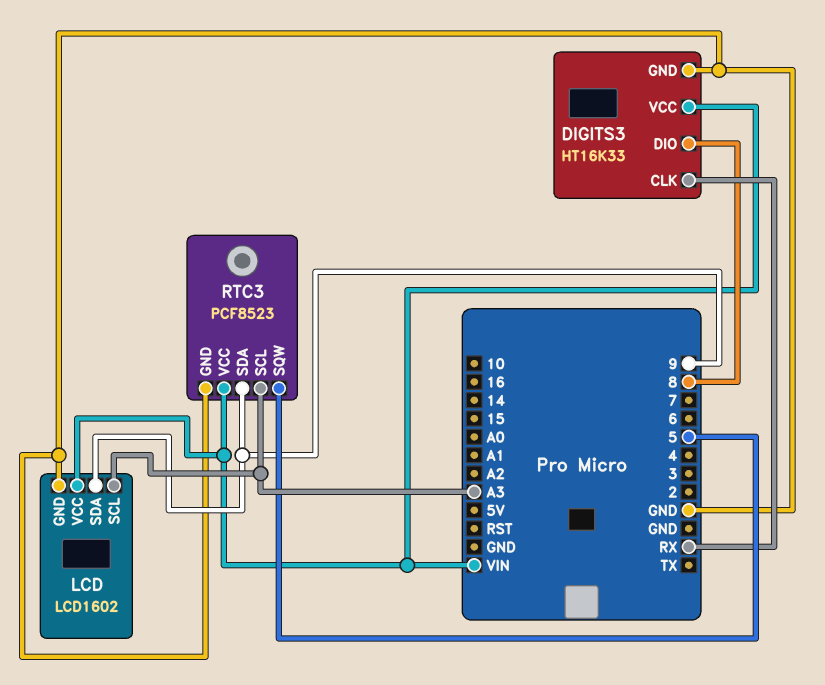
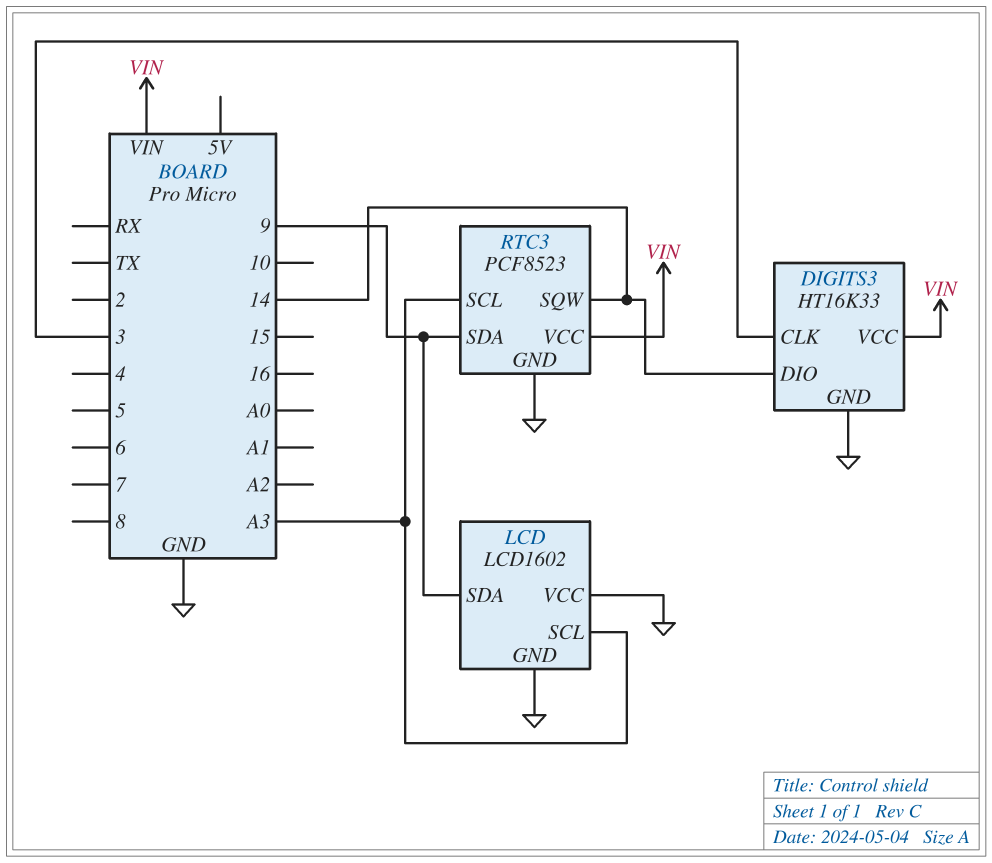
DIGITS3 pin CLK: RX -> 3
DIGITS3 pin DIO: 8 -> 14
LCD pin VCC: VIN -> GND
RTC3 pin SQW: 5 -> 14

